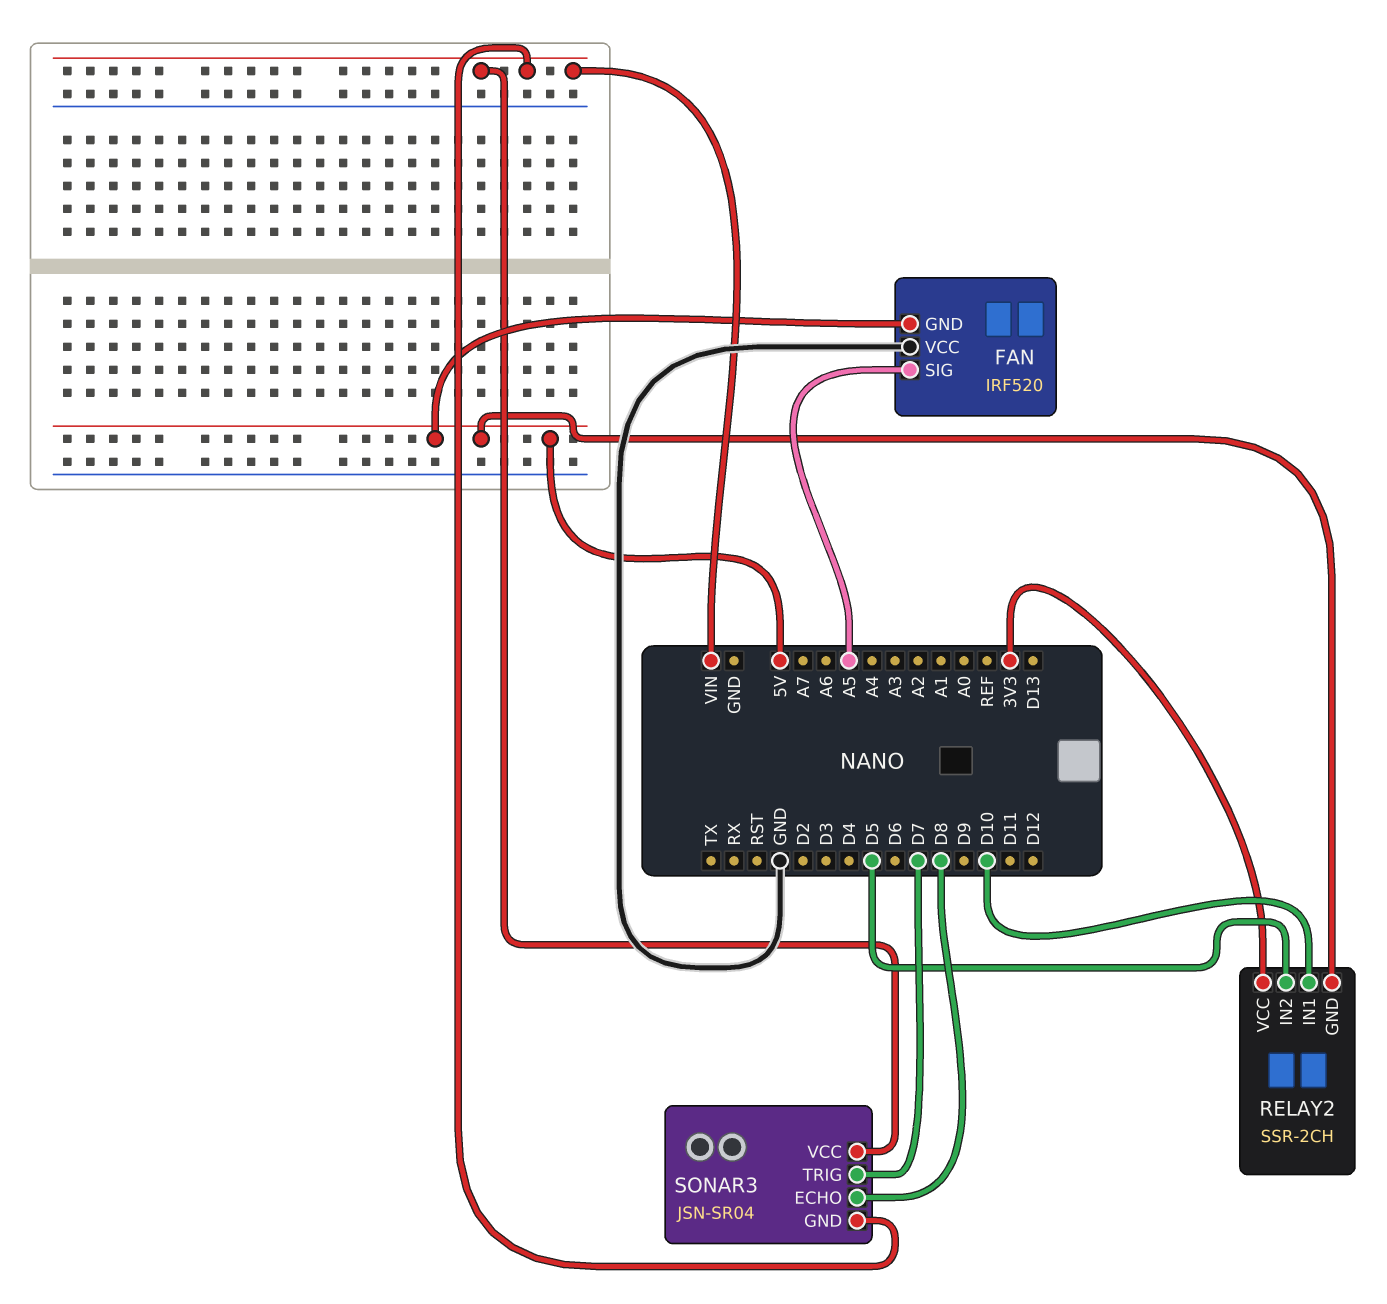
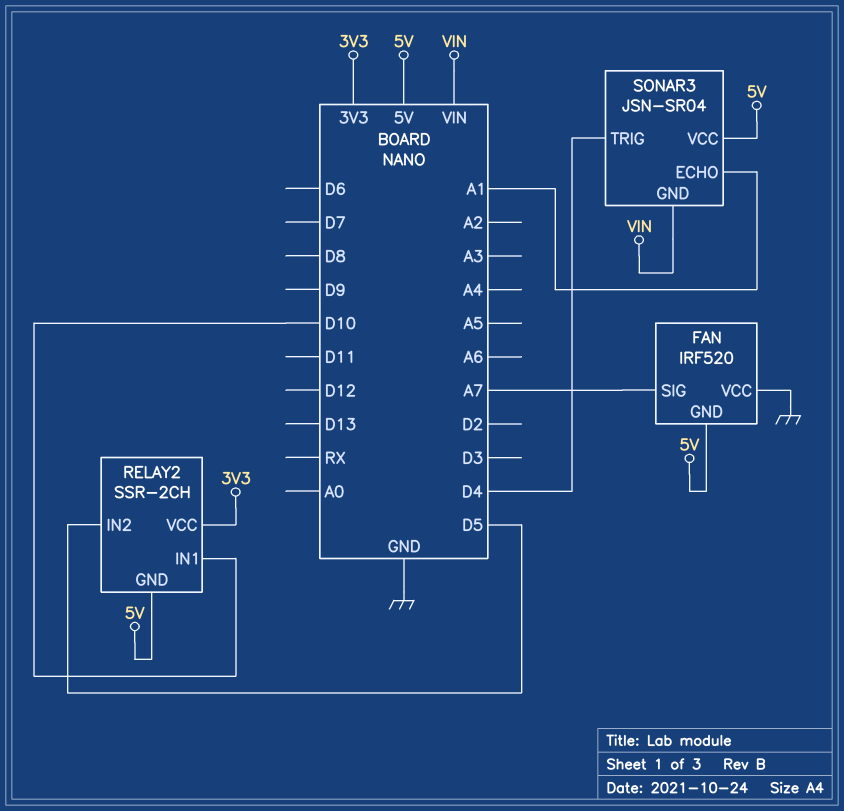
FAN pin SIG: A5 -> A7
SONAR3 pin ECHO: D8 -> A1
SONAR3 pin TRIG: D7 -> D4
SONAR3 pin VCC: VIN -> 5V

